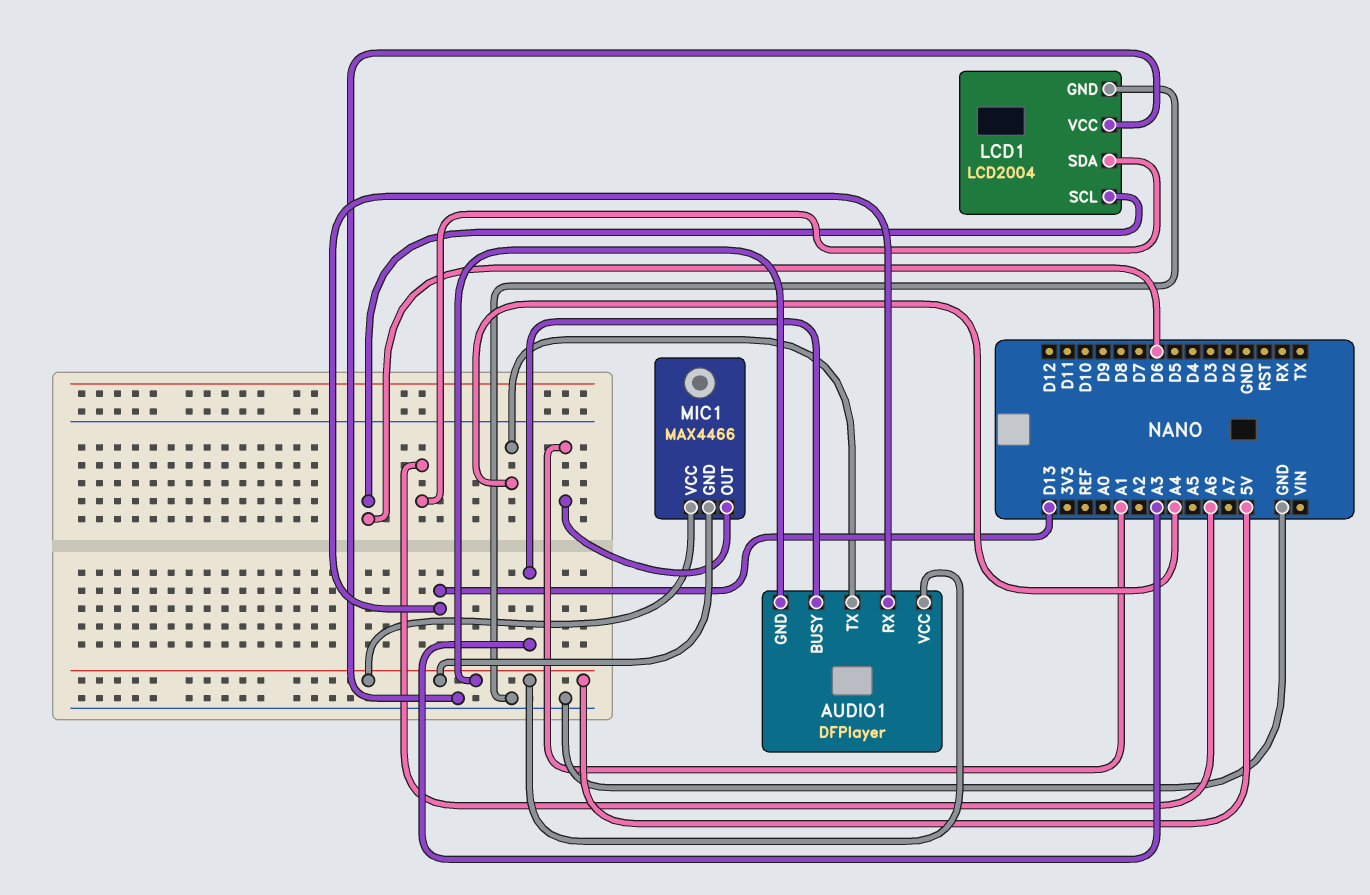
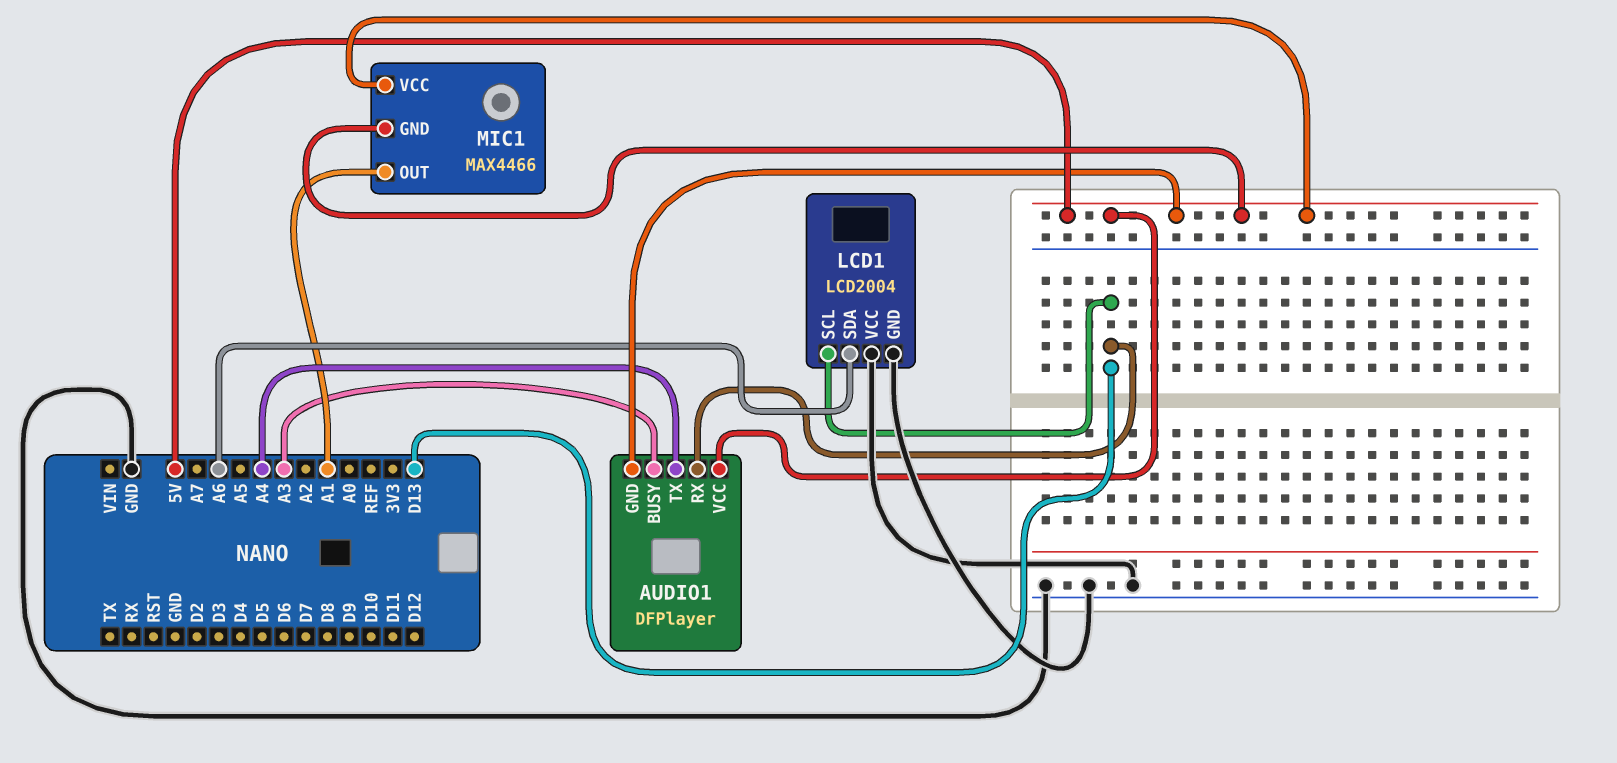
LCD1 pin SCL: D6 -> D13

